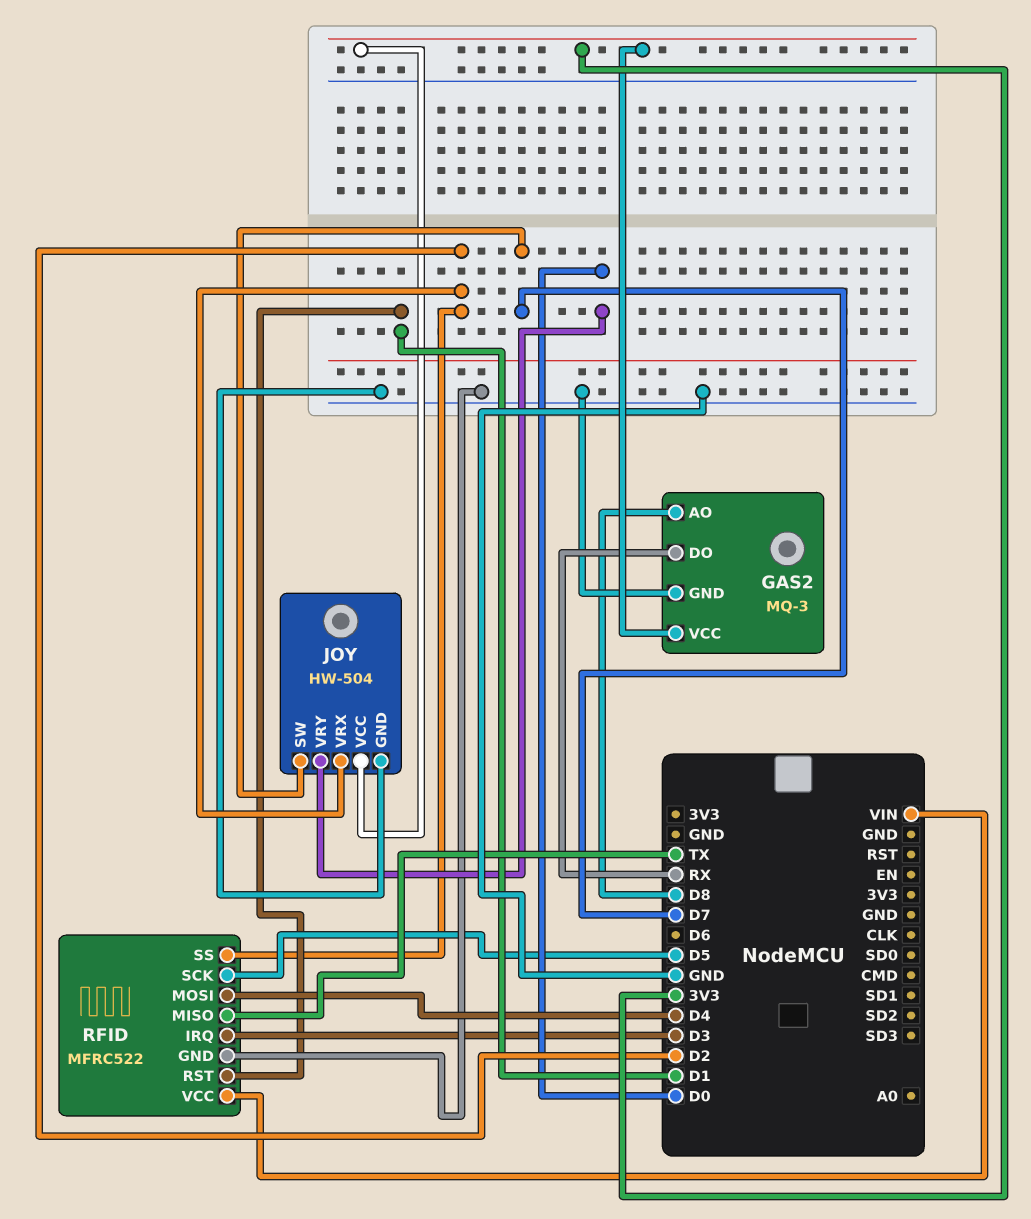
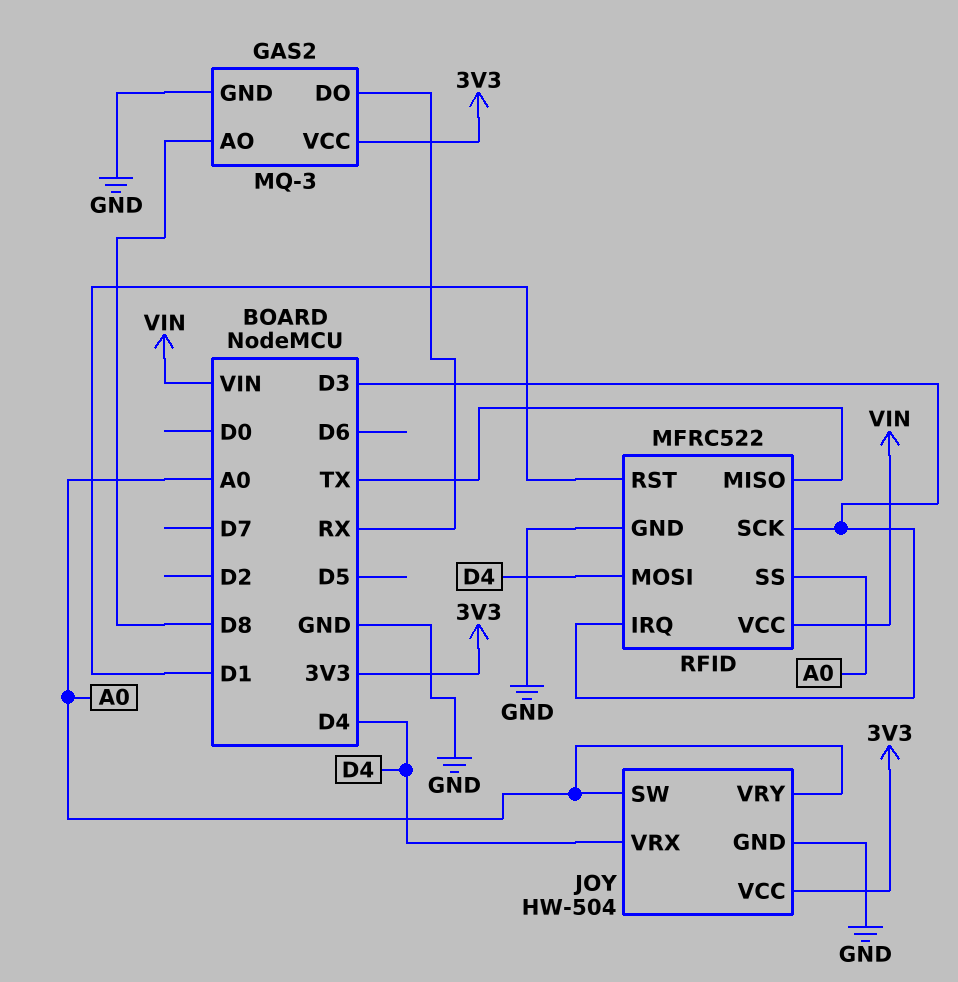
JOY pin SW: D7 -> A0
JOY pin VRX: D2 -> D4
JOY pin VRY: D0 -> A0
RFID pin SCK: D5 -> D3
RFID pin SS: D2 -> A0

